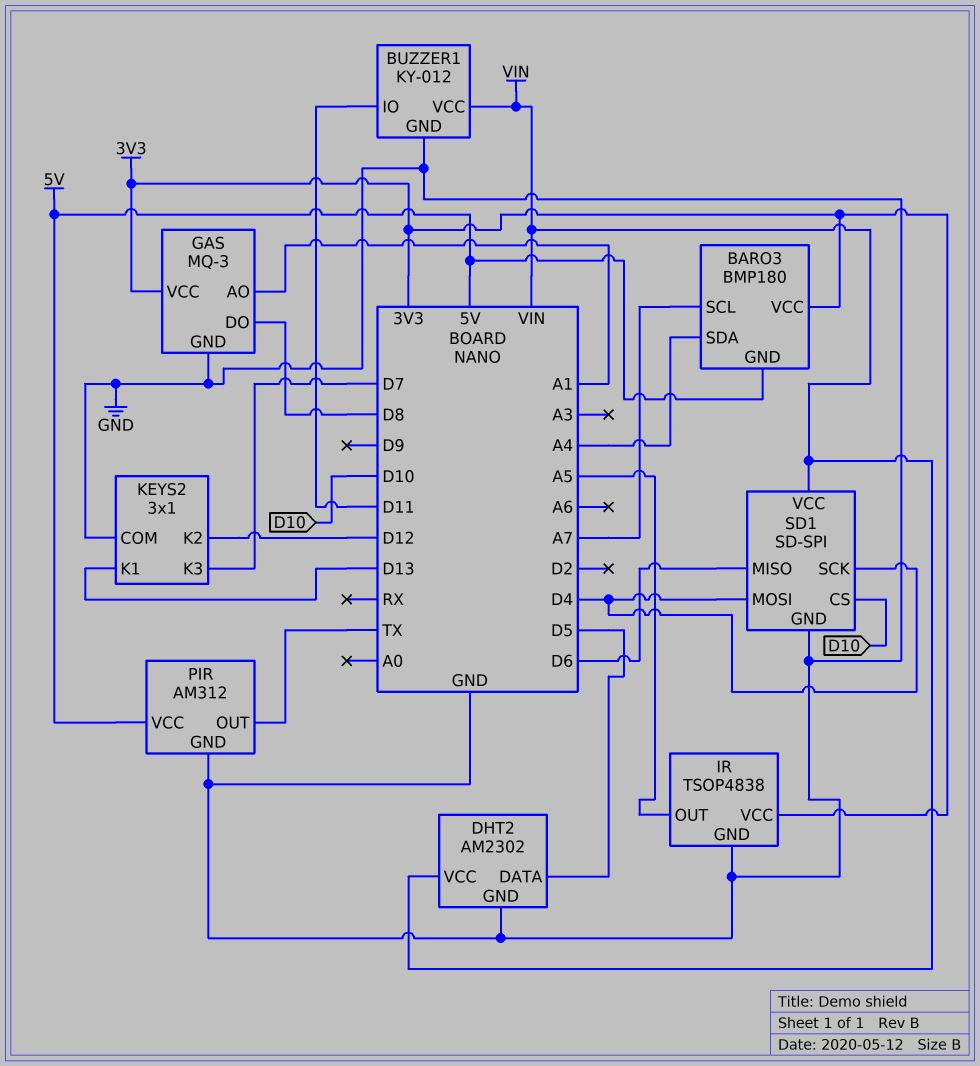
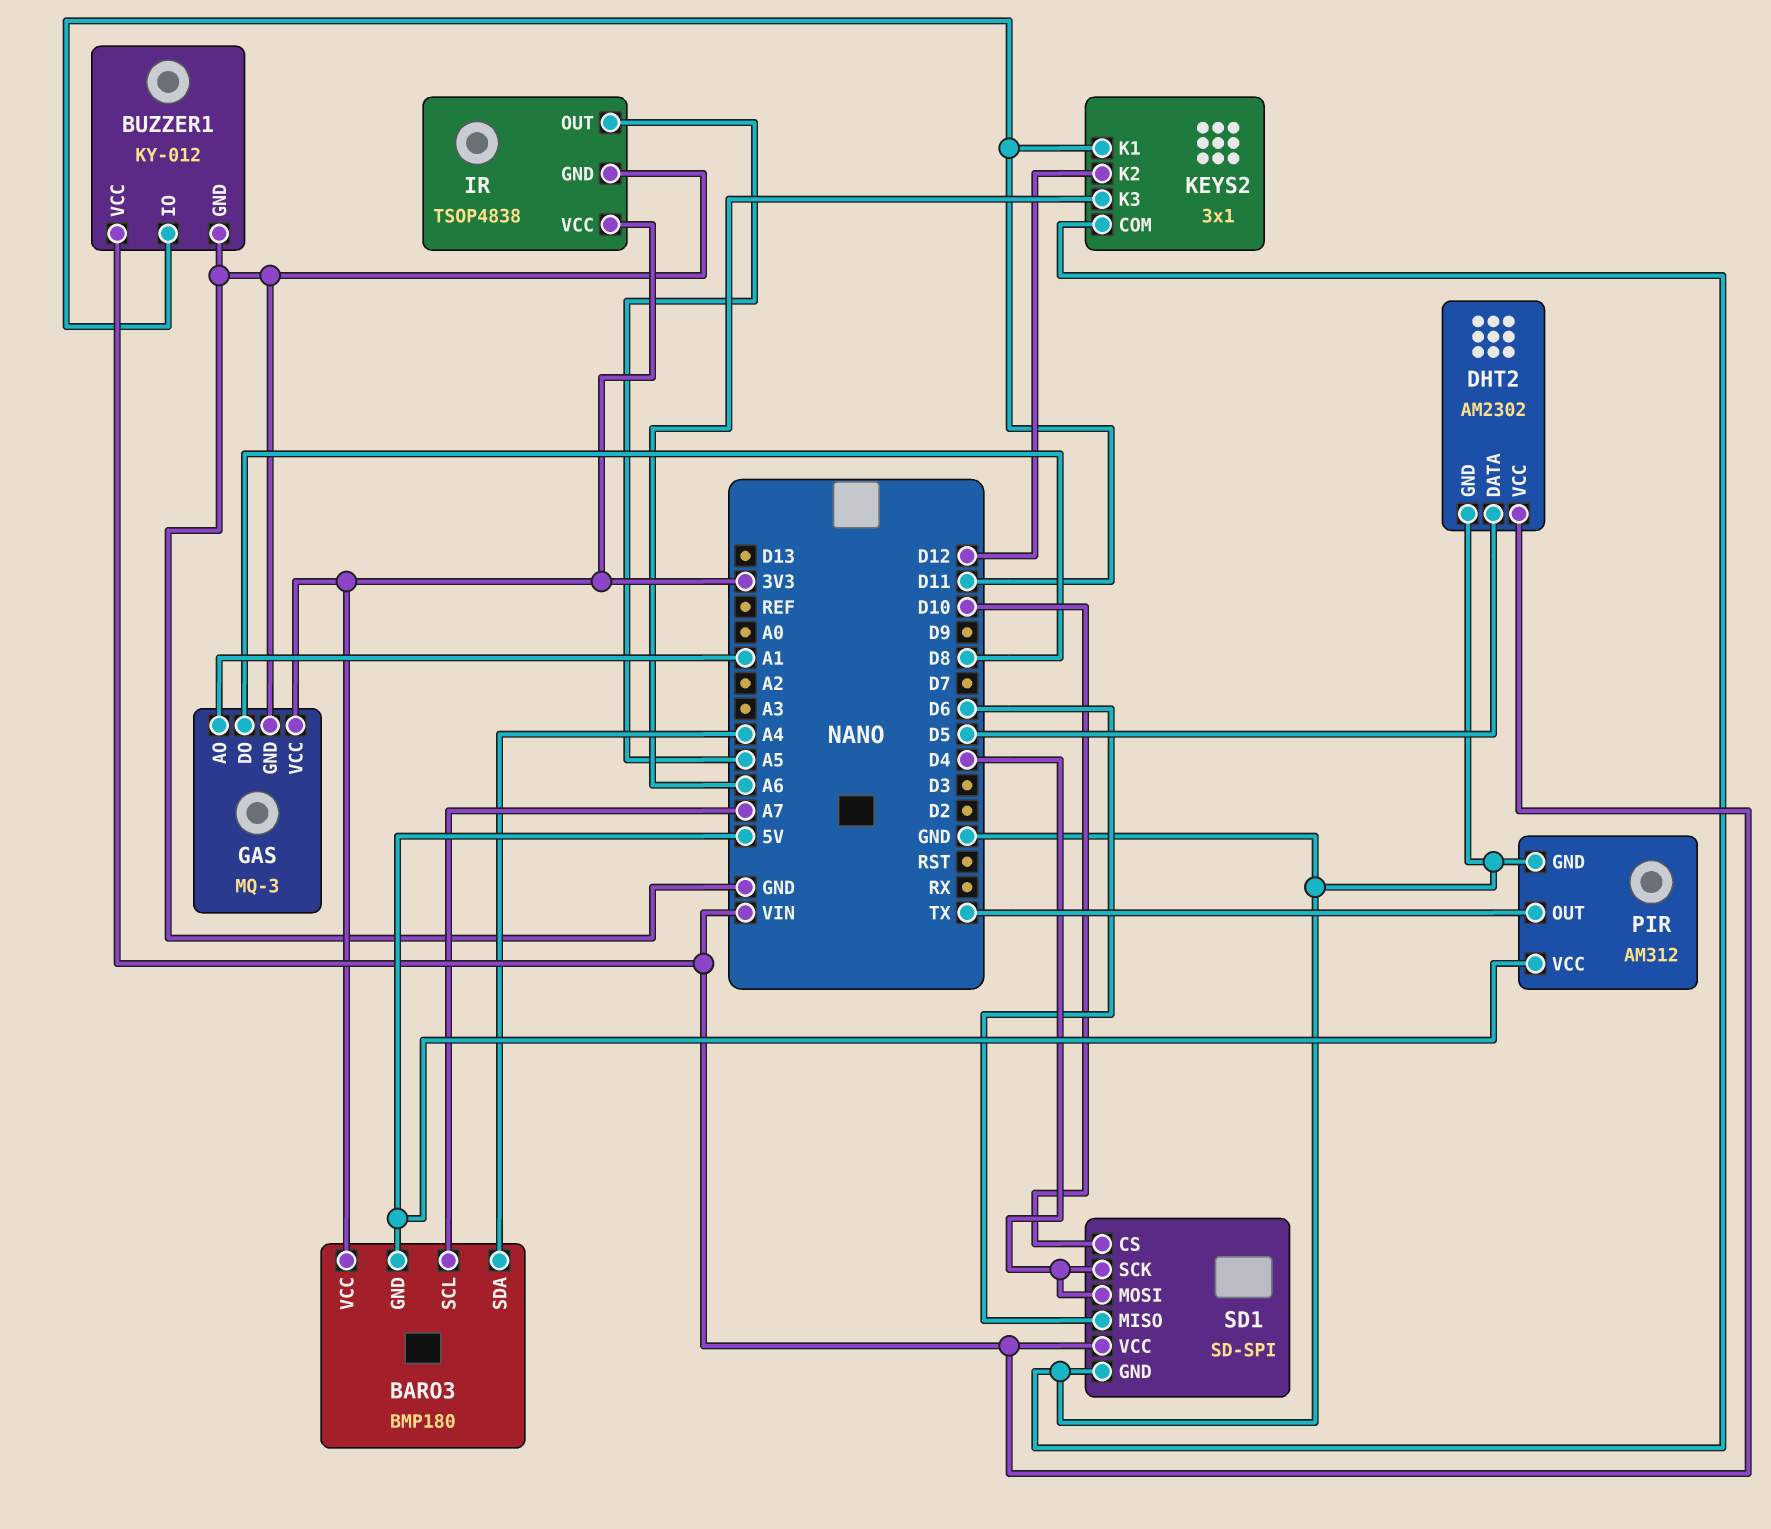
KEYS2 pin K1: D13 -> D11
KEYS2 pin K3: D7 -> A6

